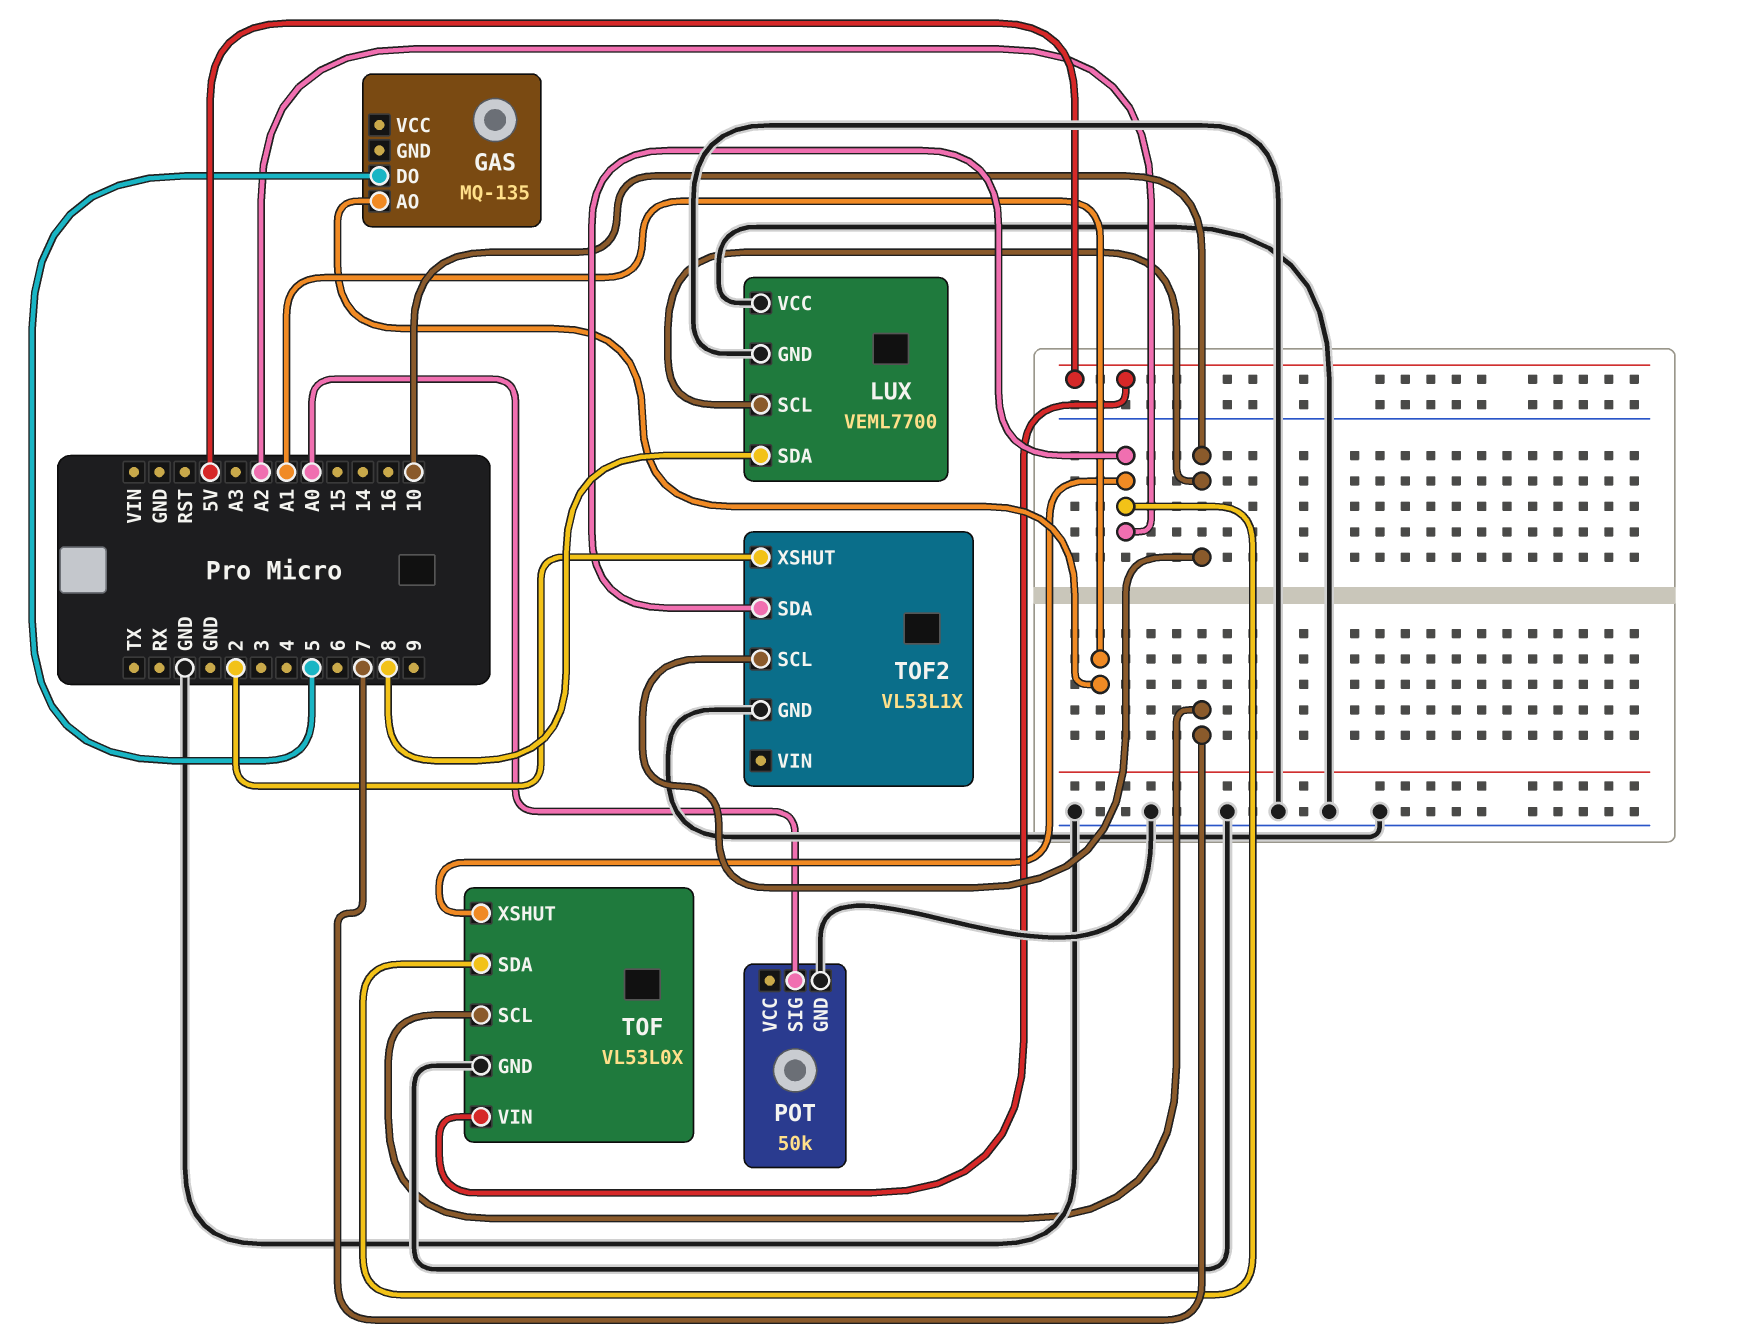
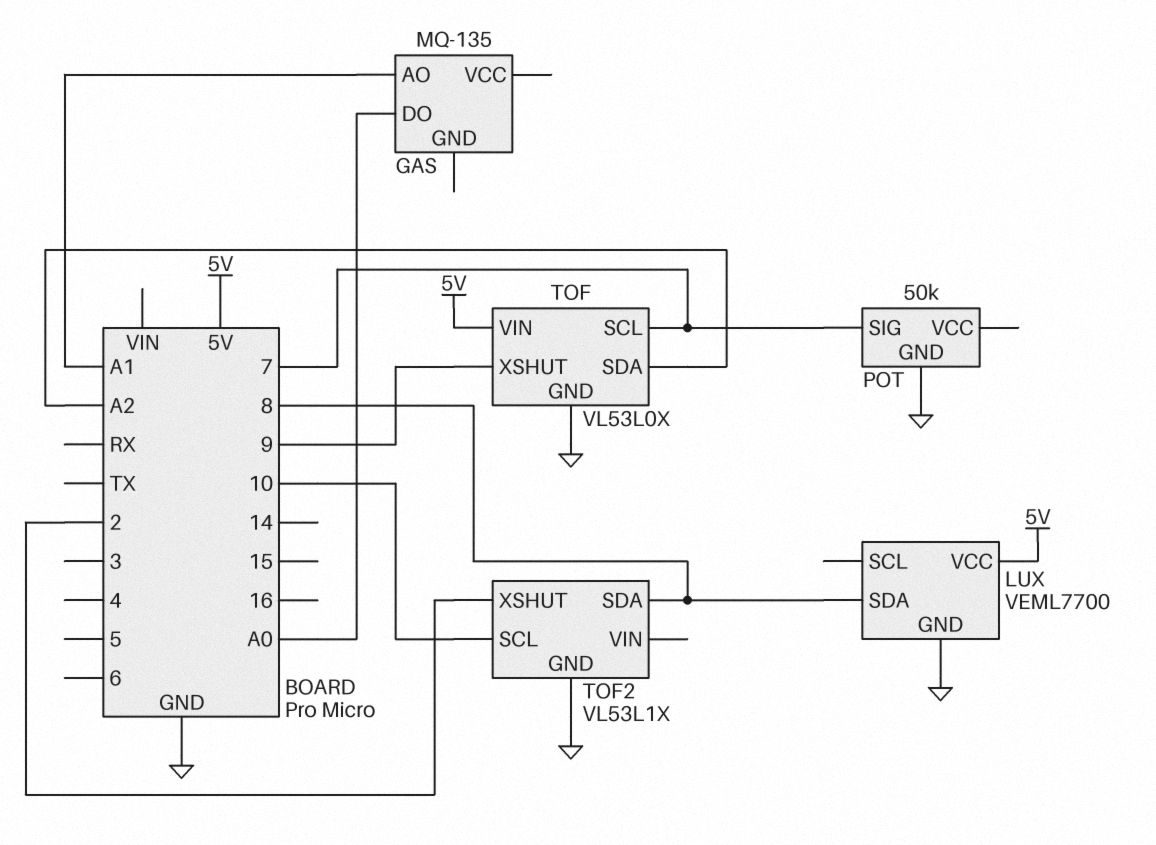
GAS pin DO: 5 -> A0
LUX pin SCL: 10 -> none
LUX pin VCC: GND -> 5V
POT pin SIG: A0 -> 7
TOF pin XSHUT: A2 -> 9
TOF2 pin SDA: A2 -> 8

